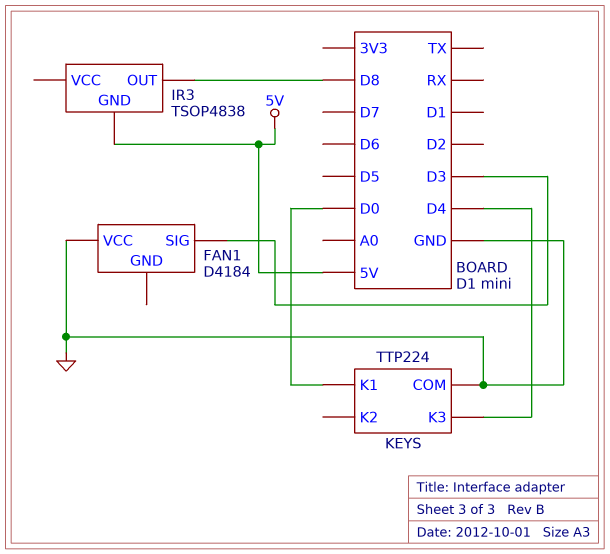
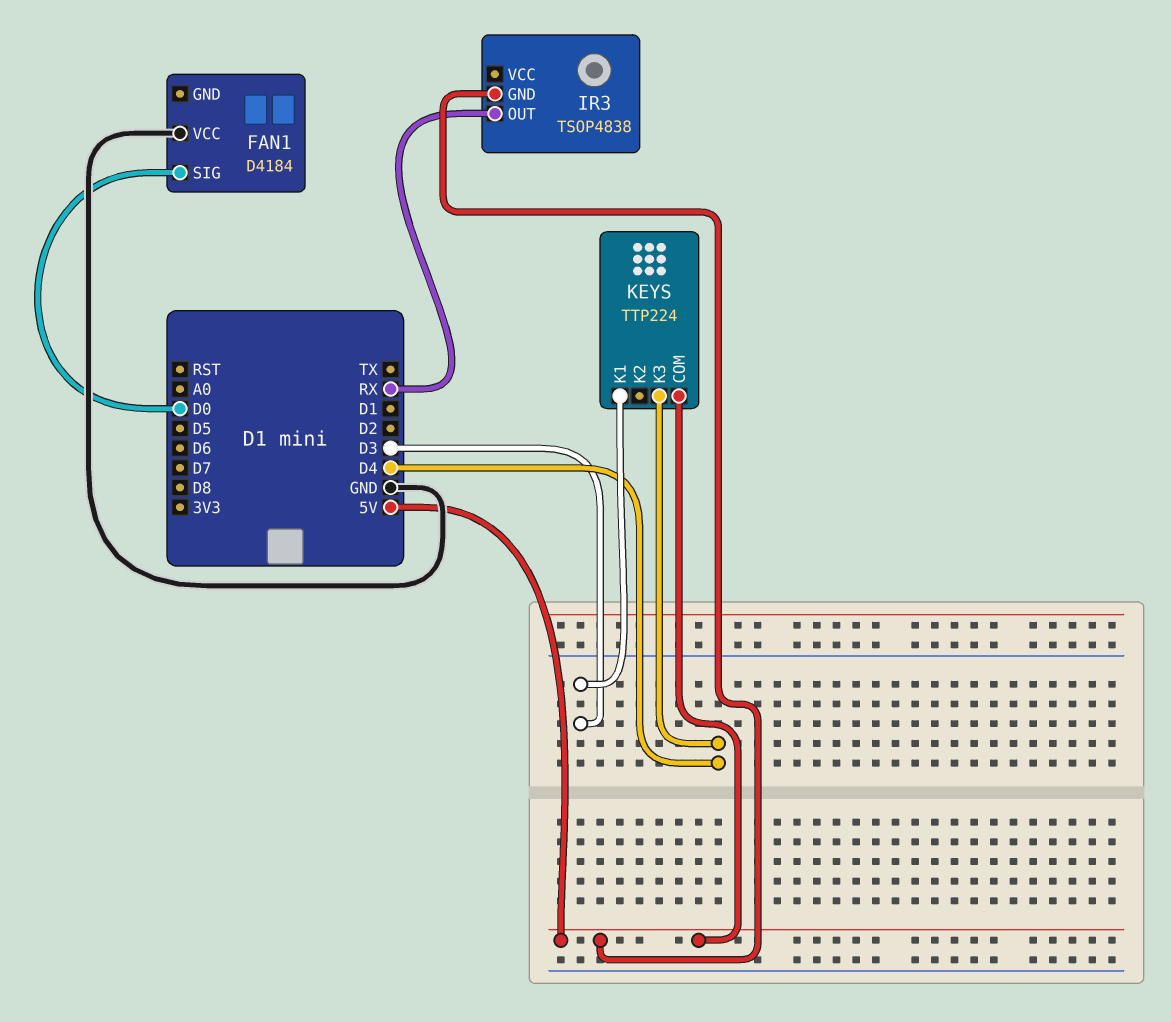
FAN1 pin SIG: D3 -> D0
IR3 pin OUT: D8 -> RX
KEYS pin COM: GND -> 5V
KEYS pin K1: D0 -> D3

